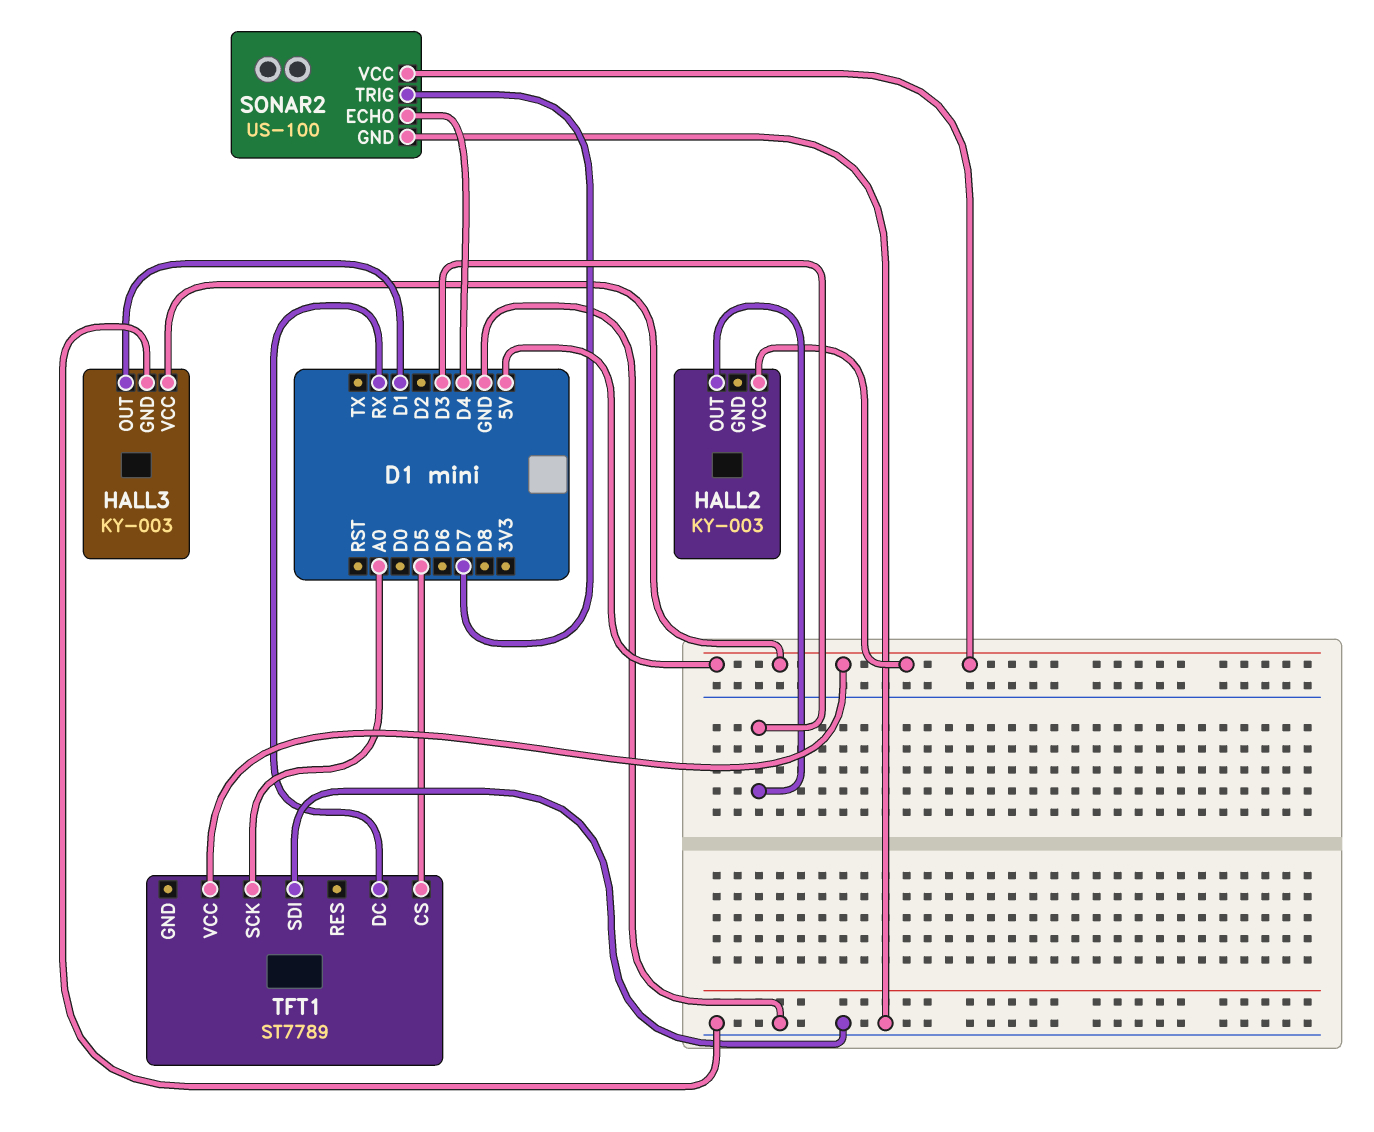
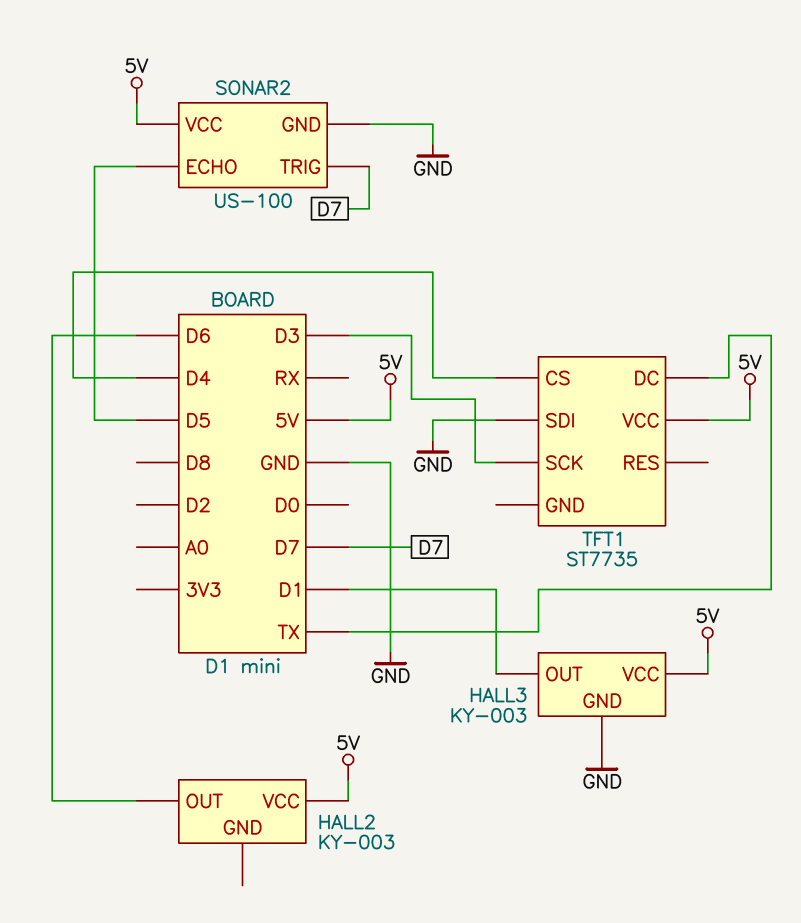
HALL2 pin OUT: D3 -> D6
SONAR2 pin ECHO: D4 -> D5
TFT1: ST7789 -> ST7735
TFT1 pin CS: D5 -> D4
TFT1 pin DC: RX -> TX
TFT1 pin SCK: A0 -> D3

